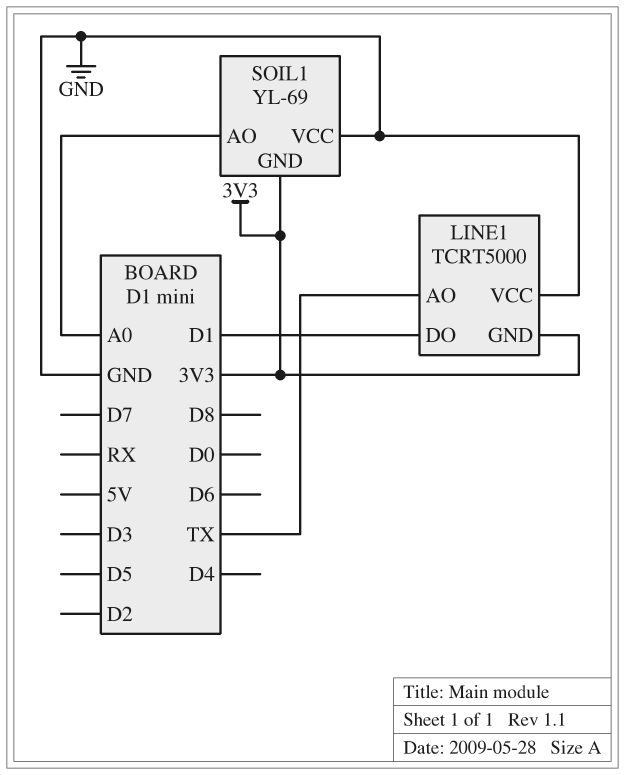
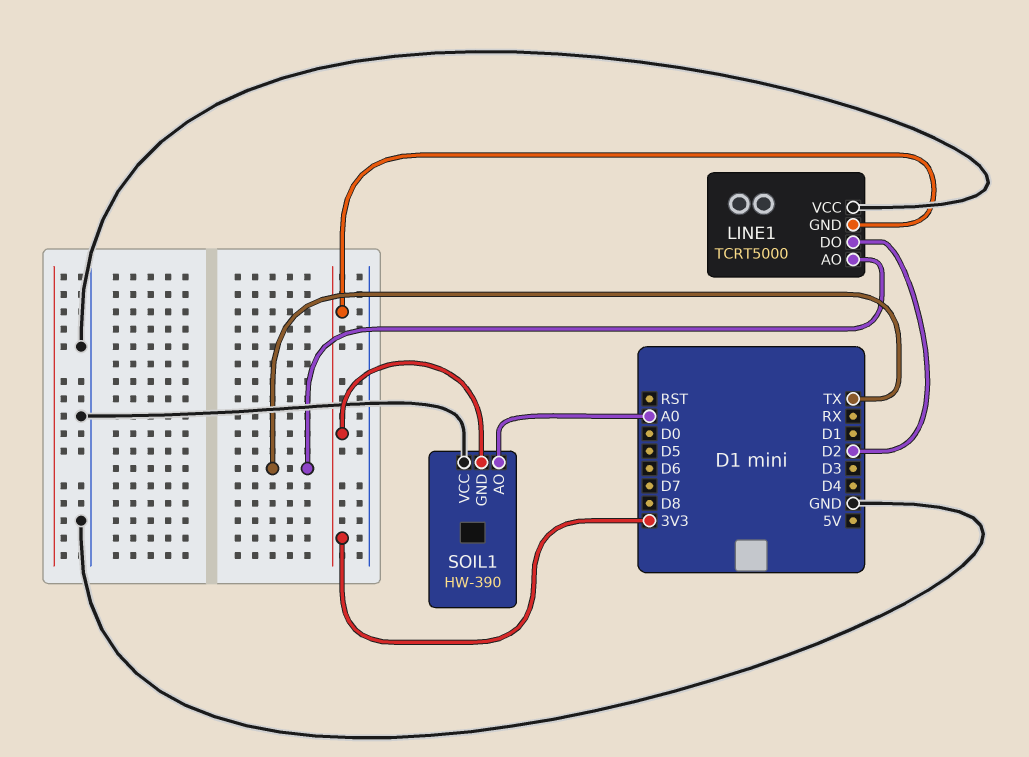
LINE1 pin DO: D1 -> D2
SOIL1: YL-69 -> HW-390

